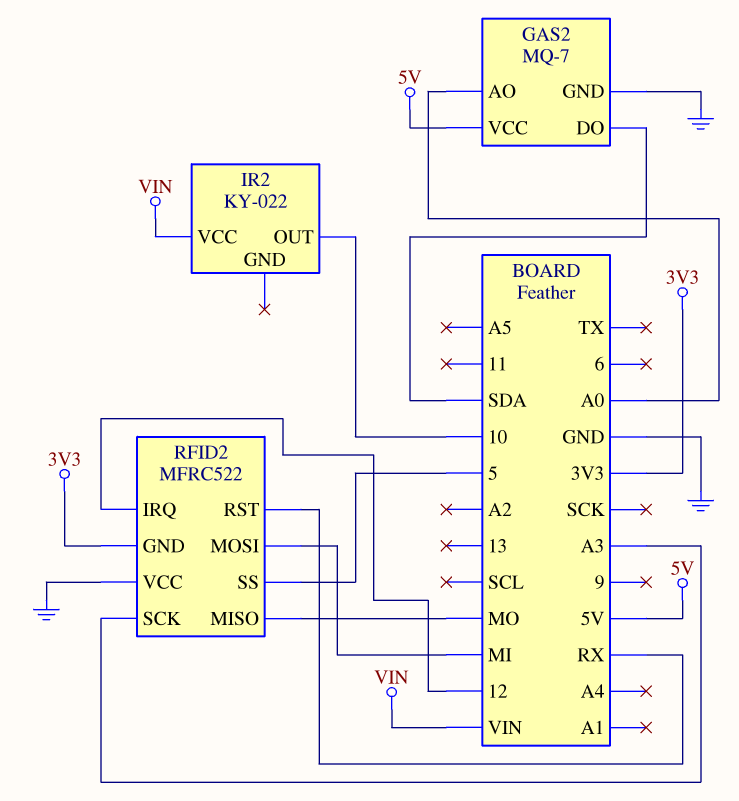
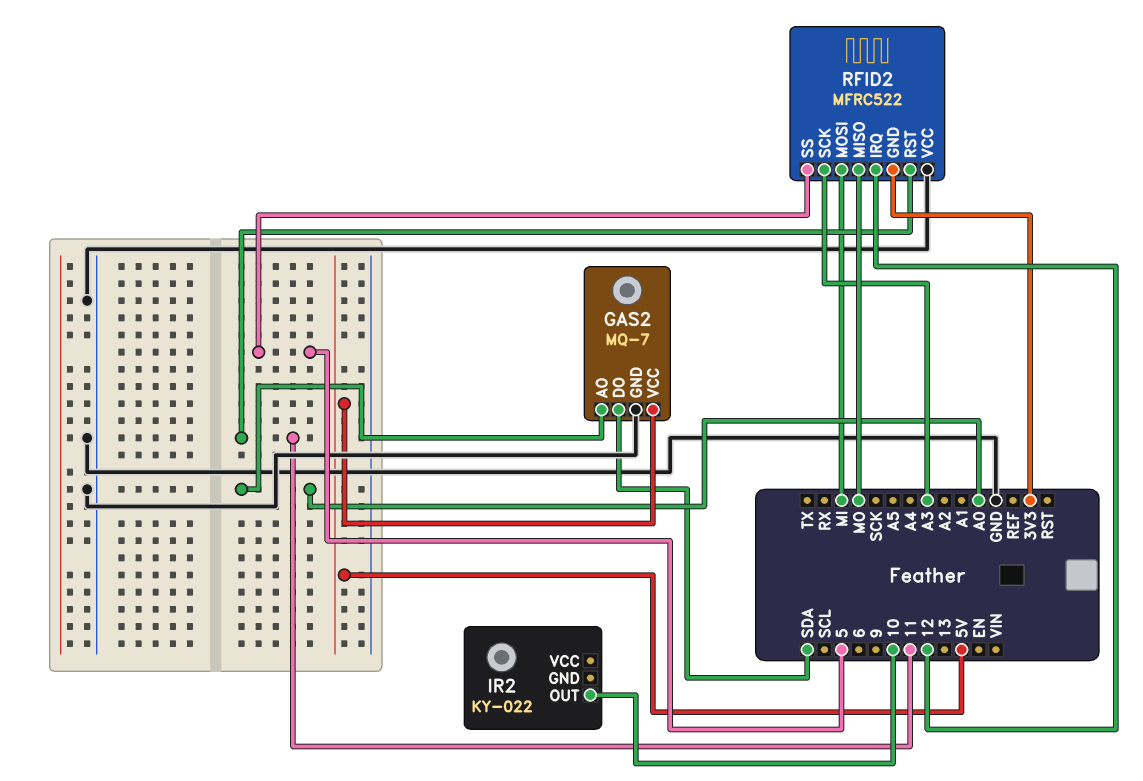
IR2 pin VCC: VIN -> none
RFID2 pin RST: RX -> 11

